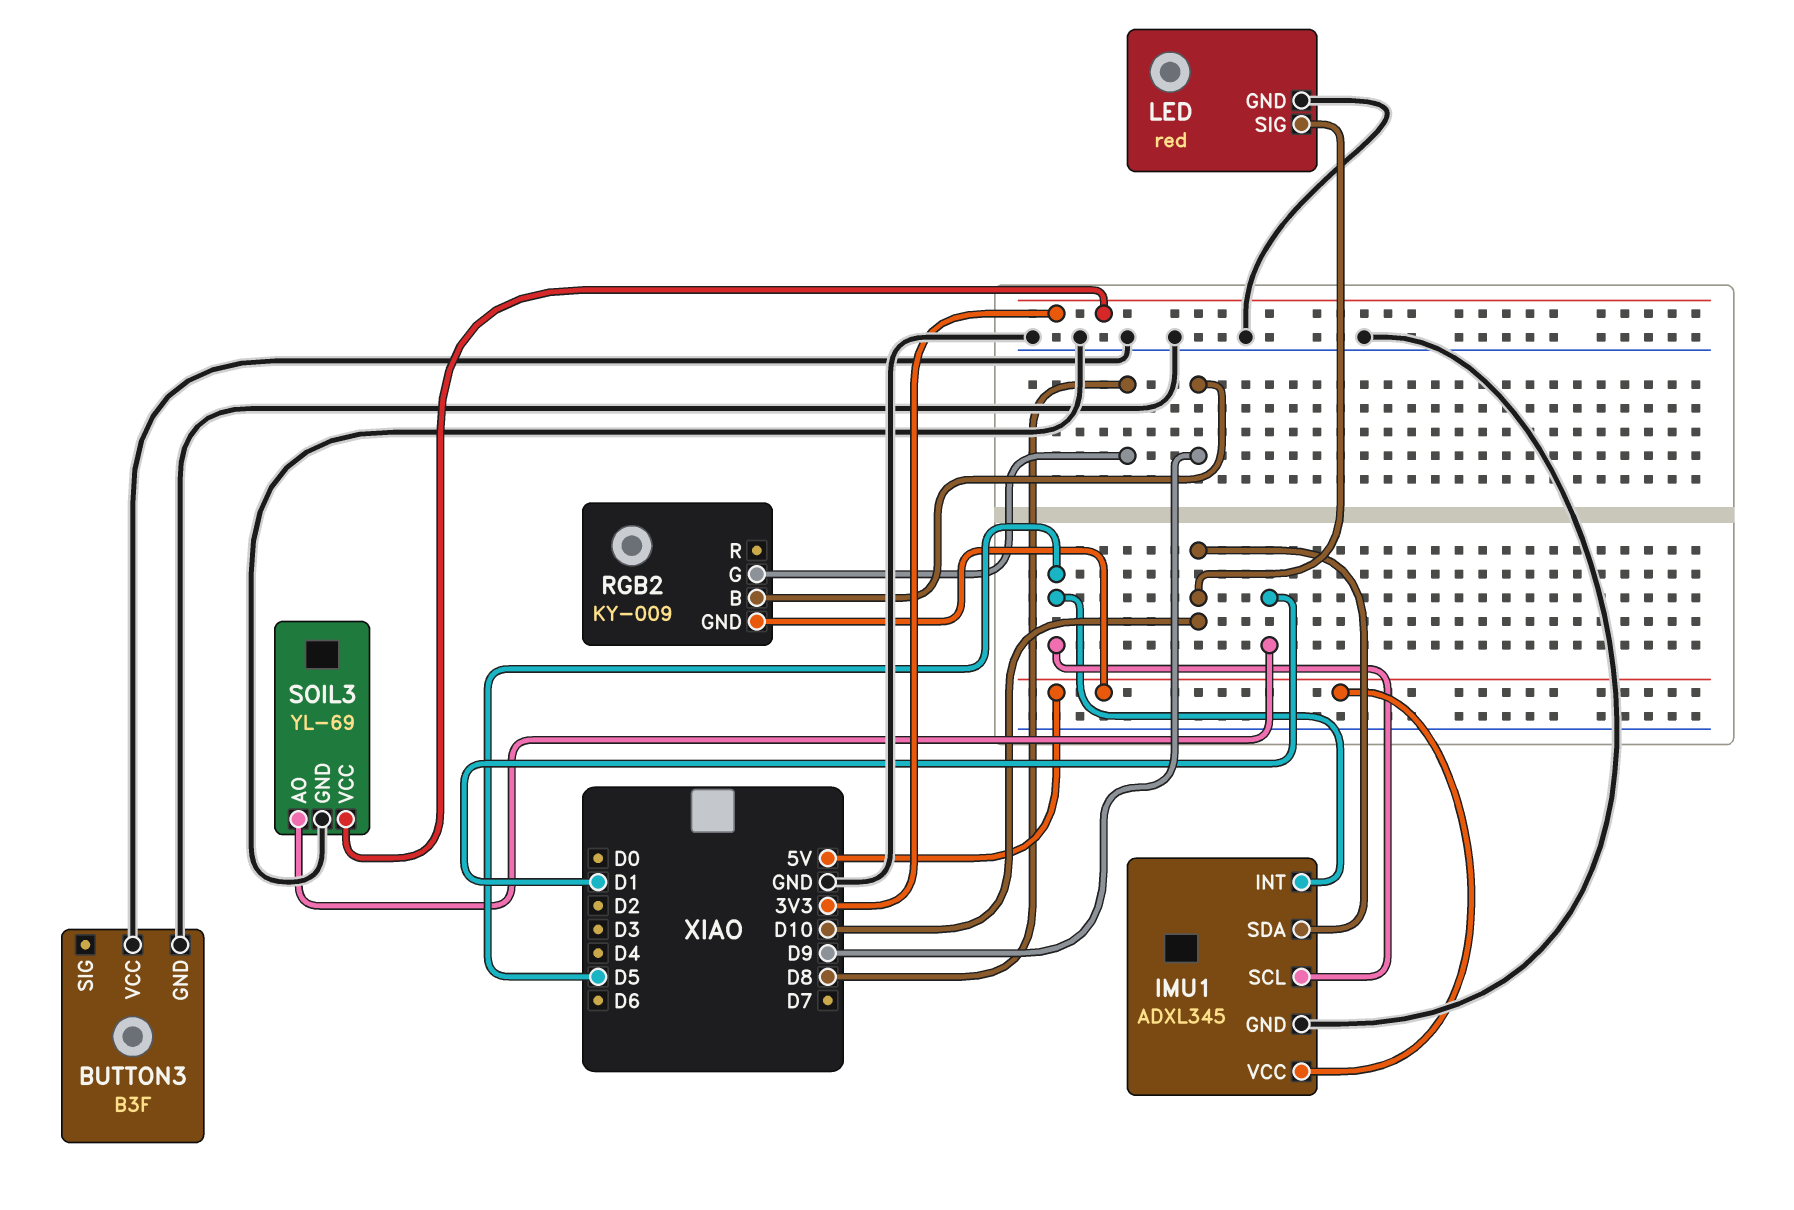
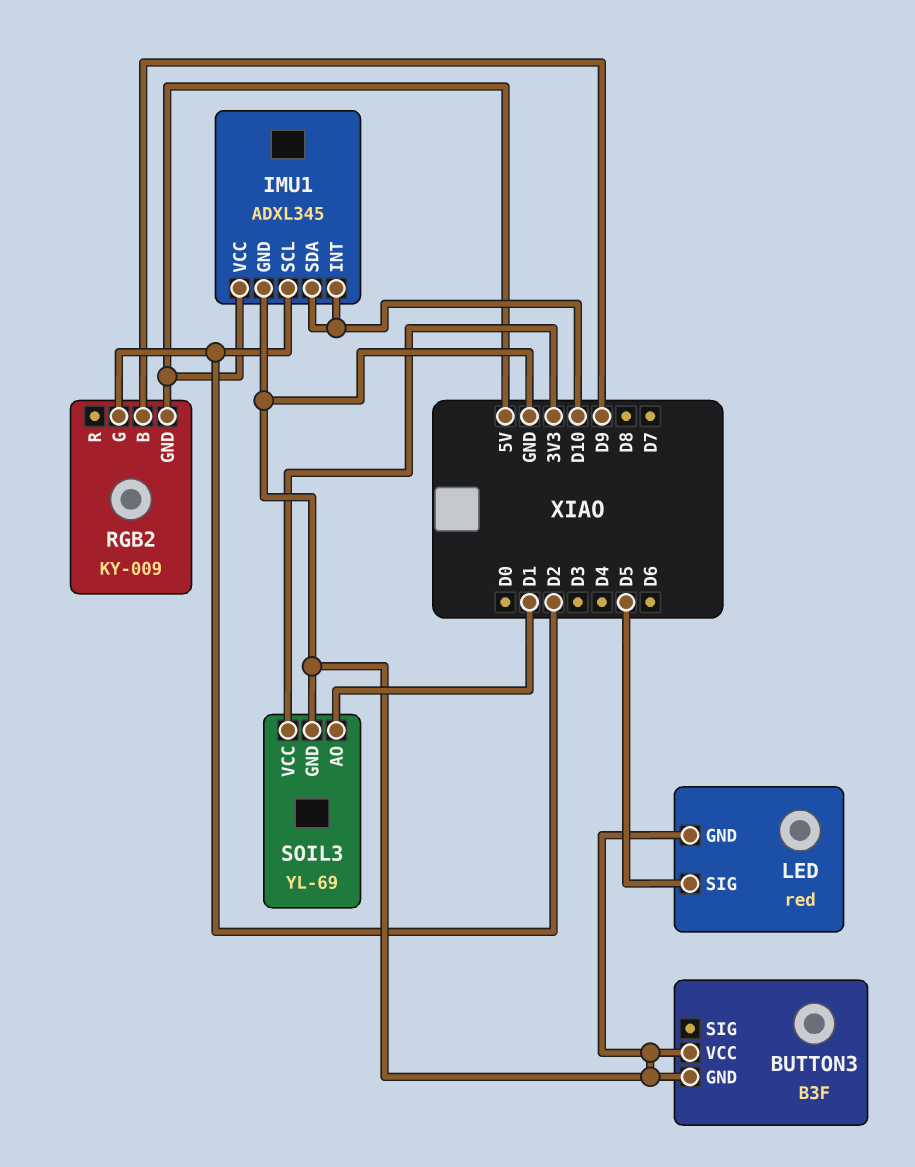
IMU1 pin INT: D5 -> D10
IMU1 pin SCL: D5 -> D2
LED pin SIG: D10 -> D5
RGB2 pin G: D8 -> D2

